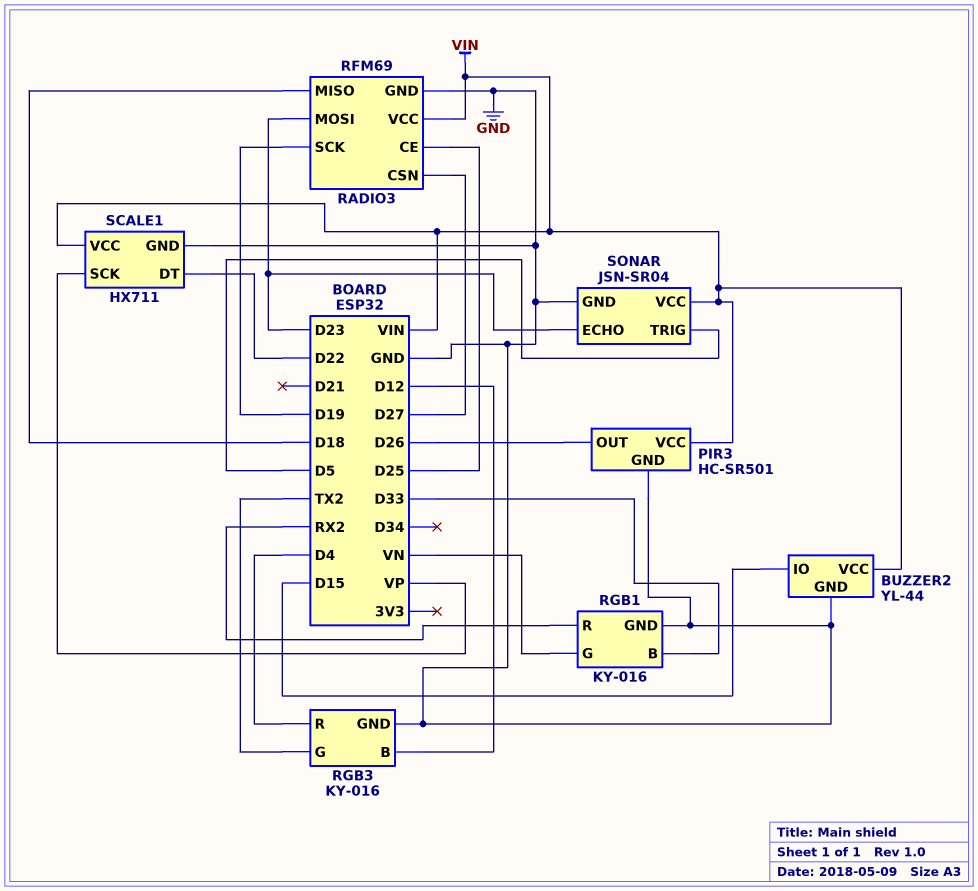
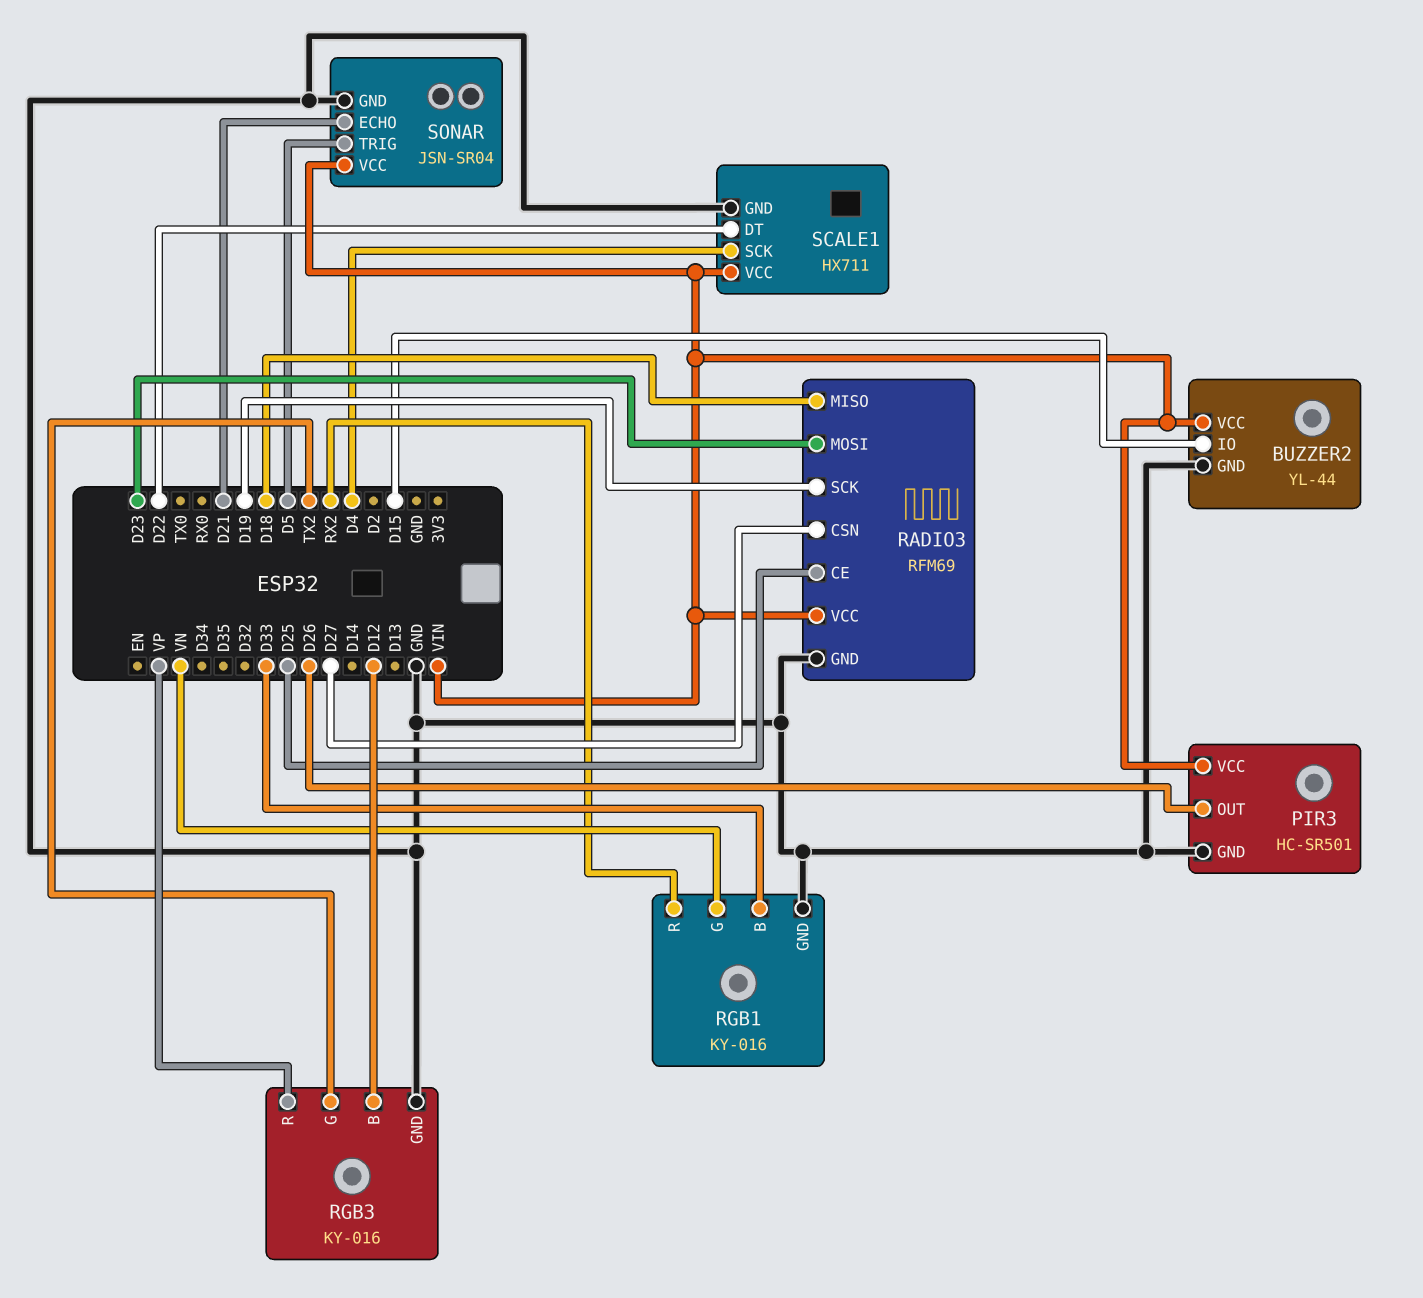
RGB3 pin R: D4 -> VP
SCALE1 pin SCK: VP -> D4
SONAR pin ECHO: D23 -> D21

